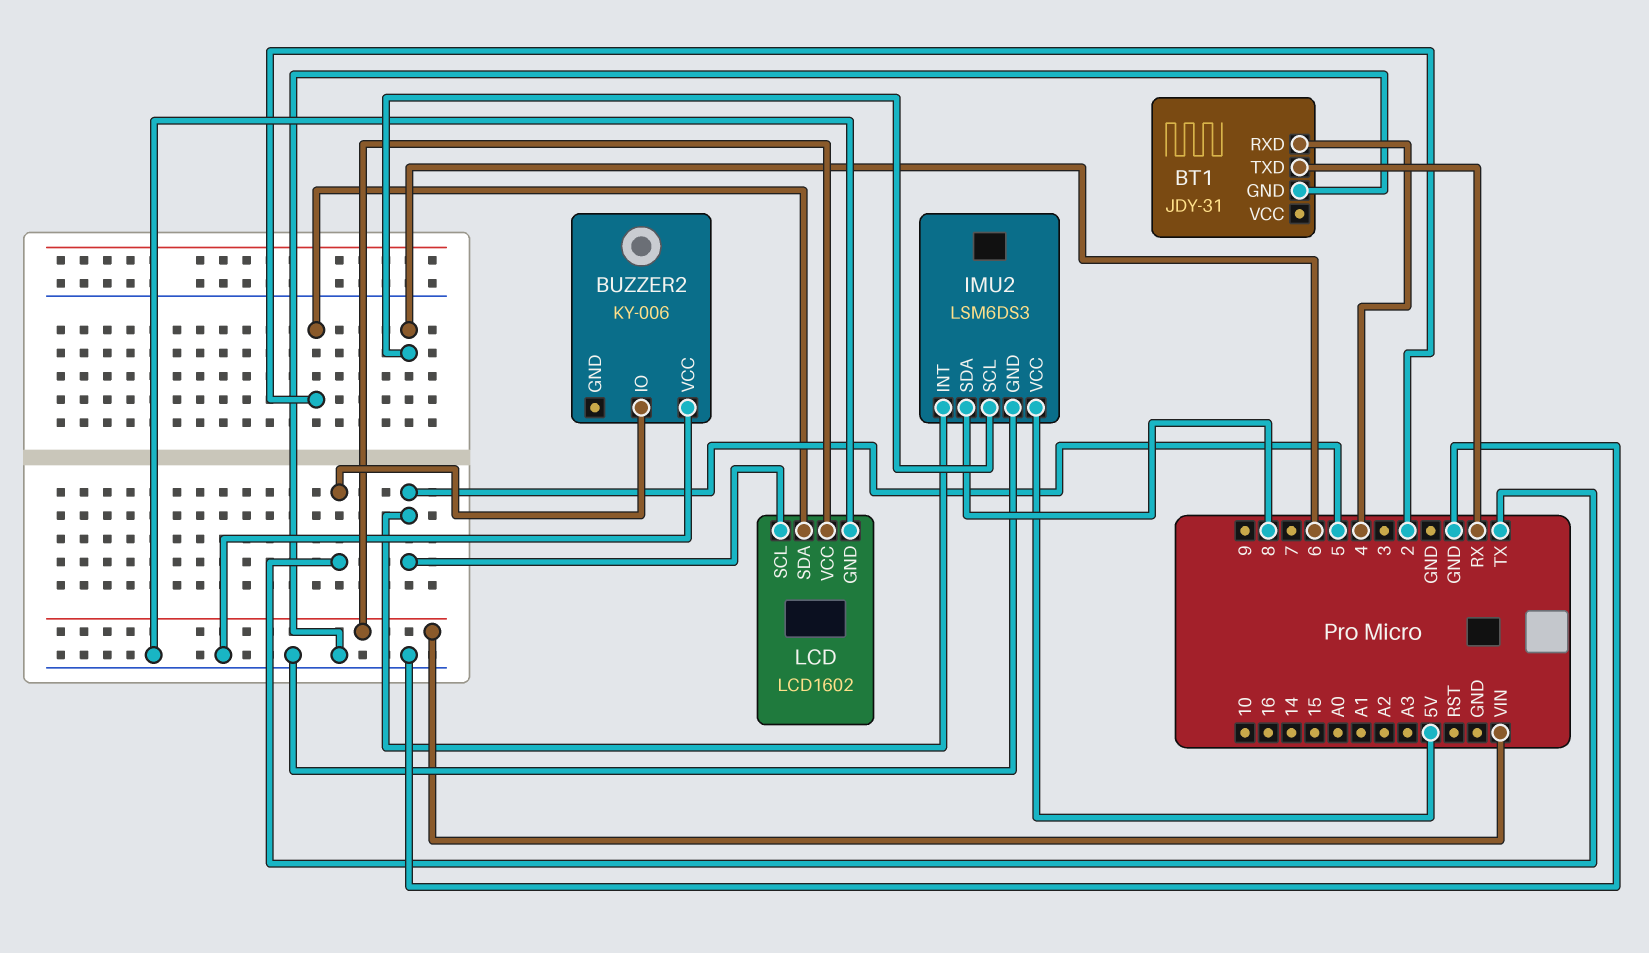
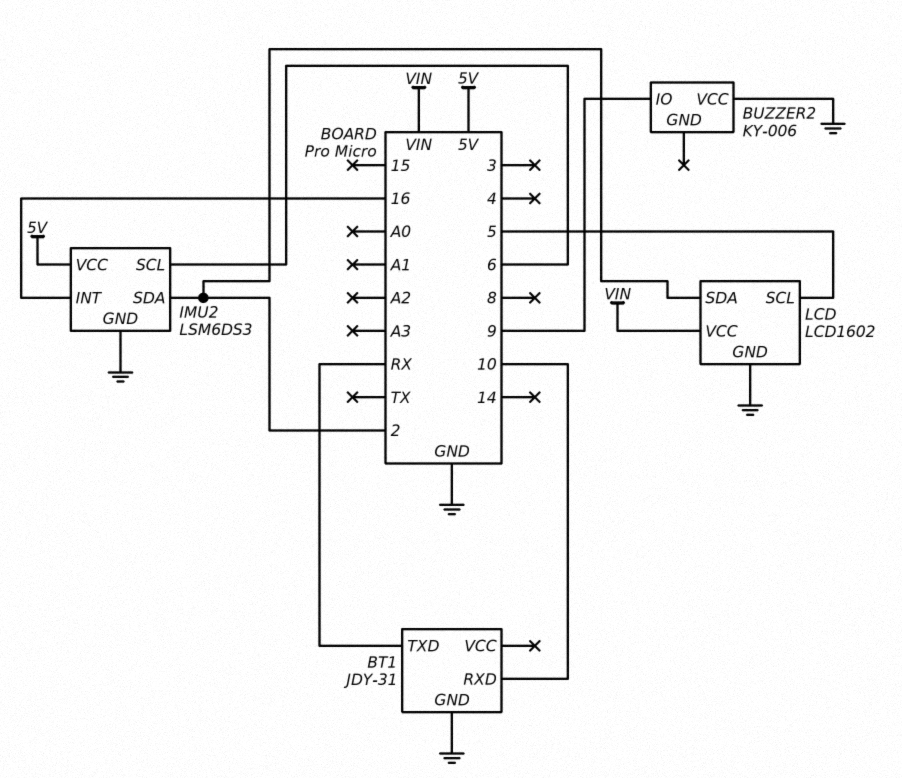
BT1 pin RXD: 4 -> 10
BUZZER2 pin IO: TX -> 9
IMU2 pin INT: 5 -> 16
IMU2 pin SDA: 8 -> 2

